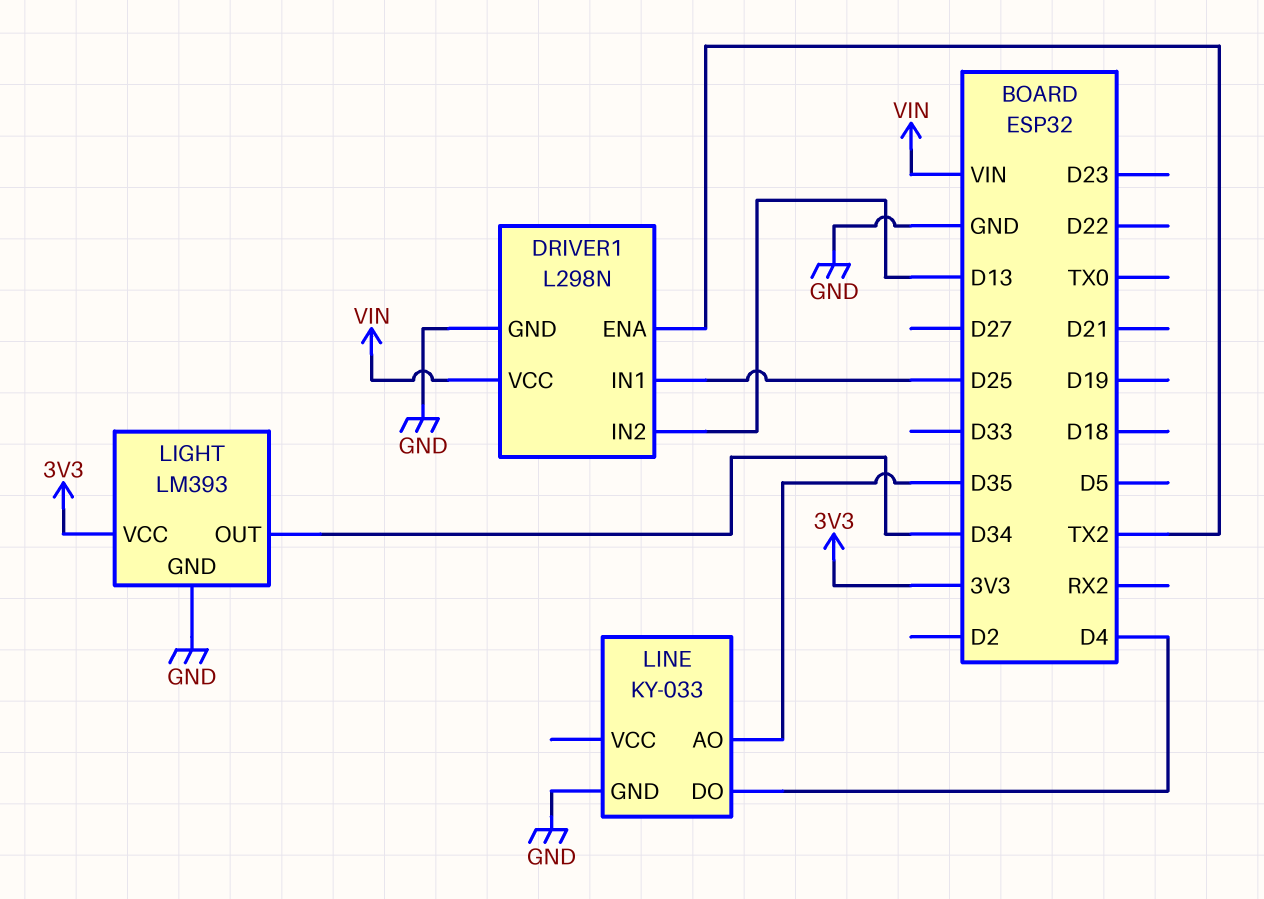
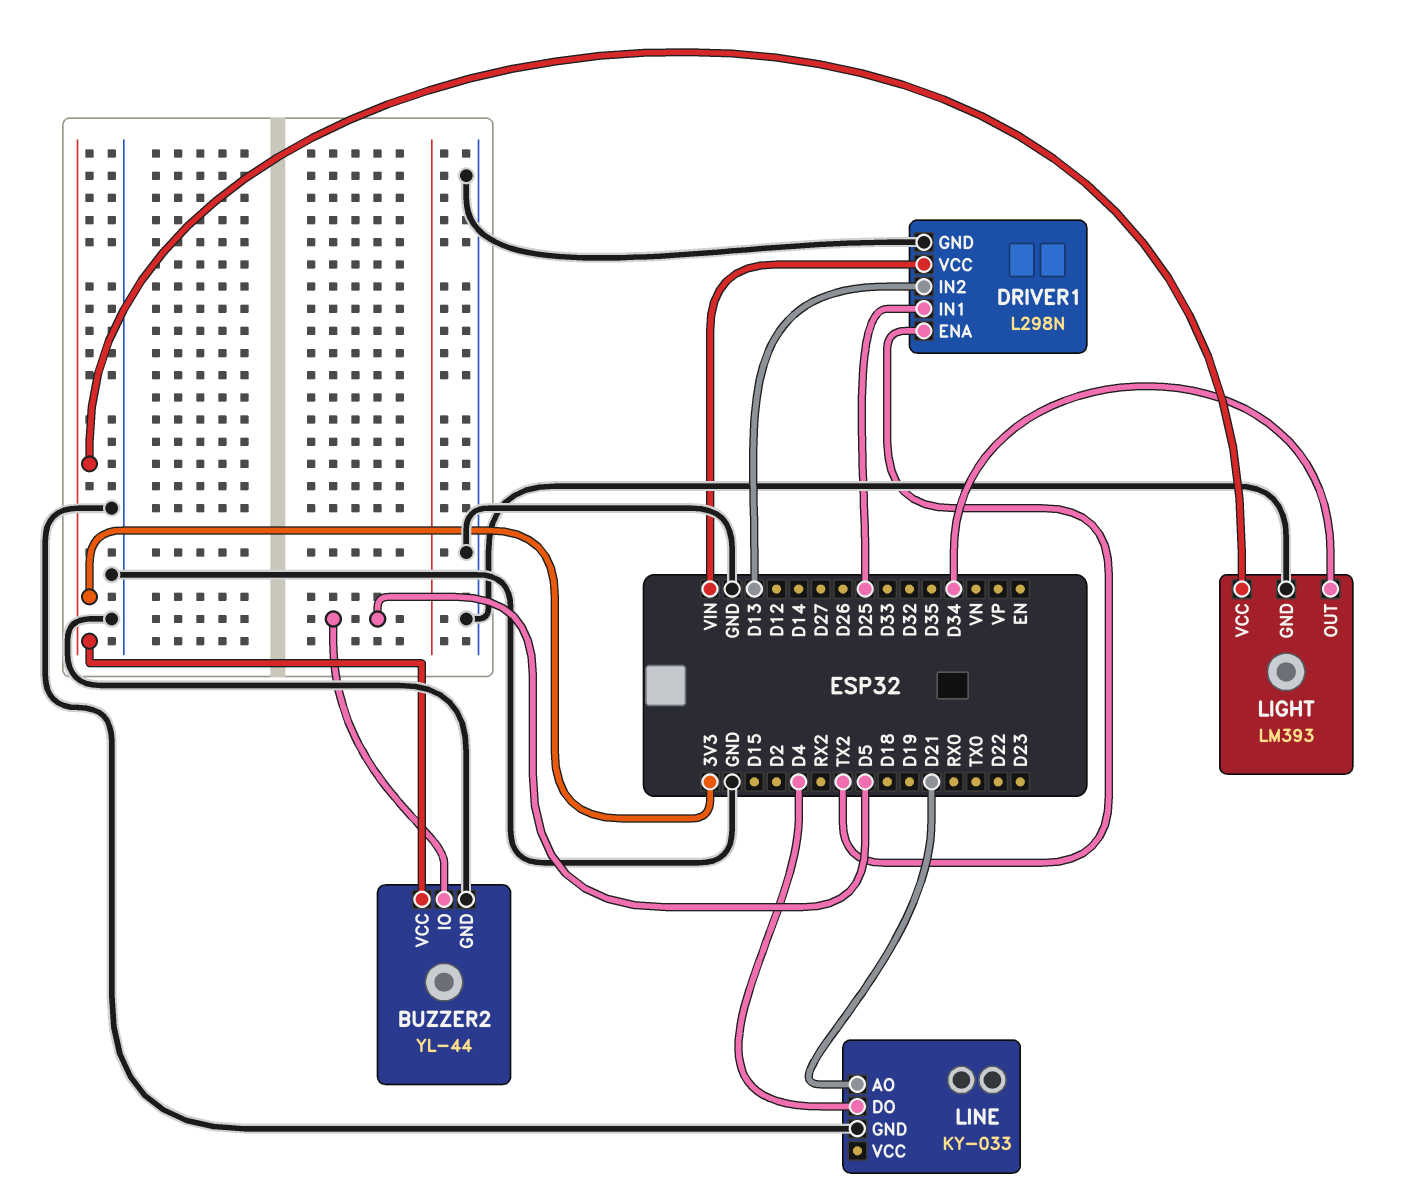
BUZZER2: none -> YL-44
BUZZER2 pin GND: none -> GND
BUZZER2 pin IO: none -> D5
BUZZER2 pin VCC: none -> 3V3
LINE pin AO: D35 -> D21

